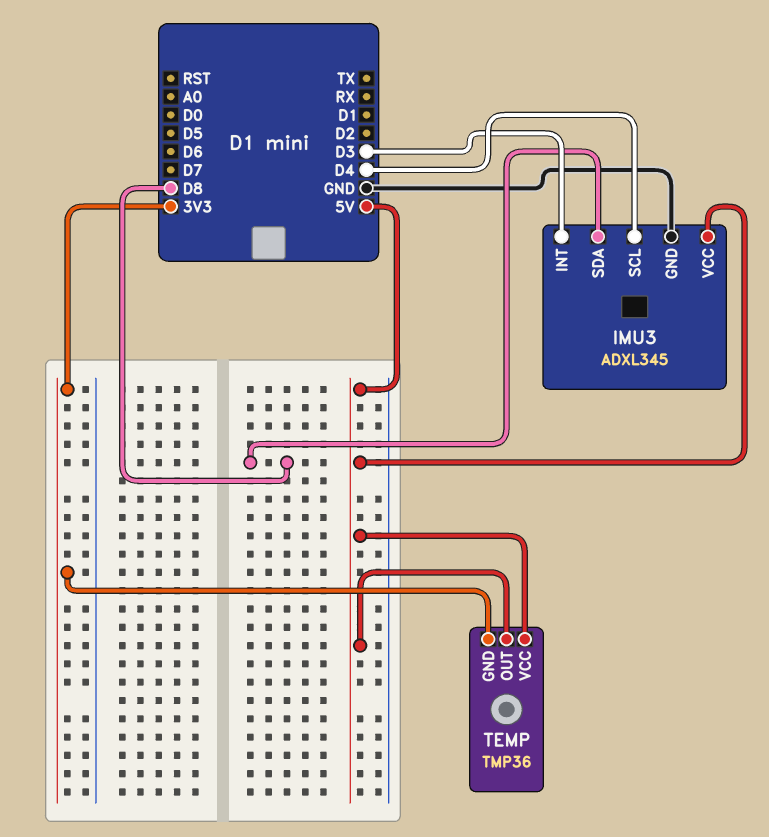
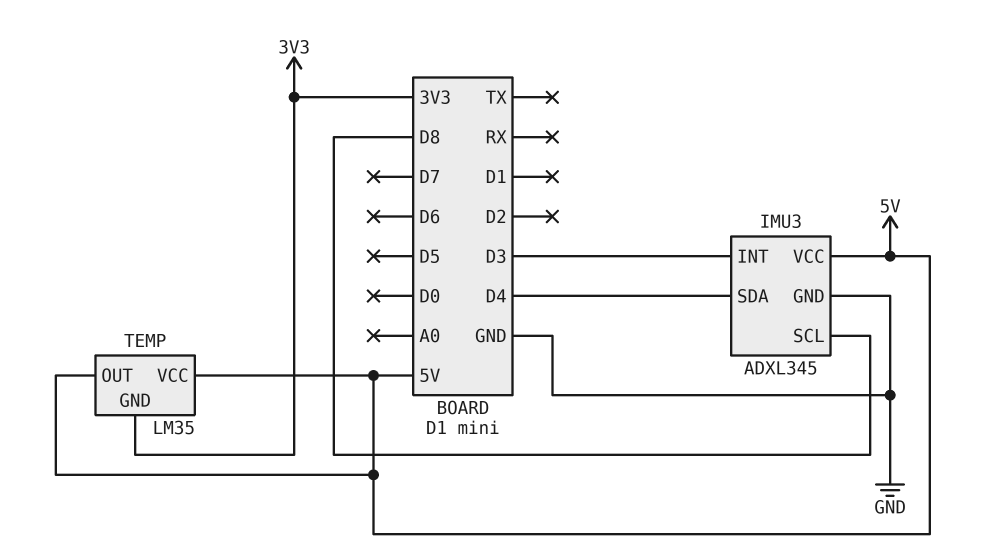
IMU3 pin SCL: D4 -> D8
IMU3 pin SDA: D8 -> D4
TEMP: TMP36 -> LM35

